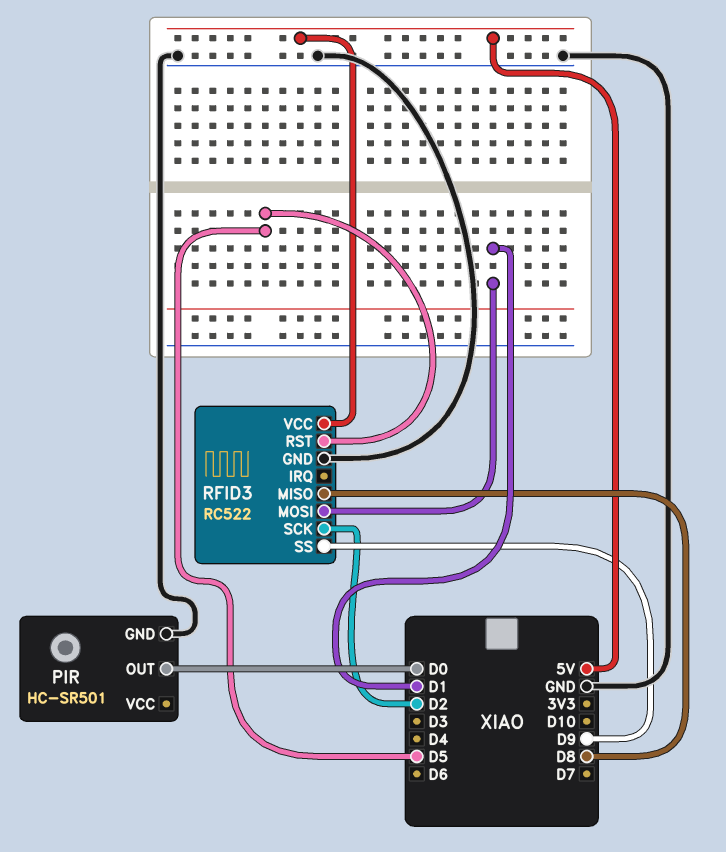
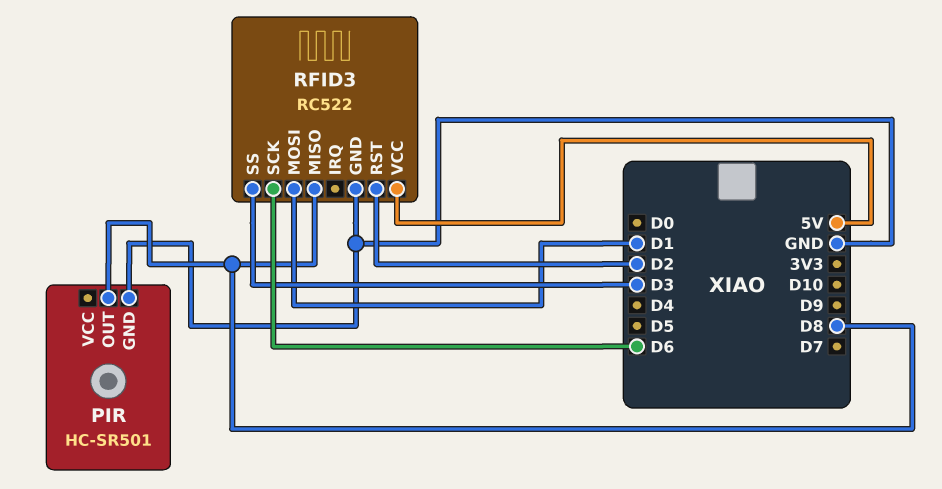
PIR pin OUT: D0 -> D8
RFID3 pin RST: D5 -> D2
RFID3 pin SCK: D2 -> D6
RFID3 pin SS: D9 -> D3

